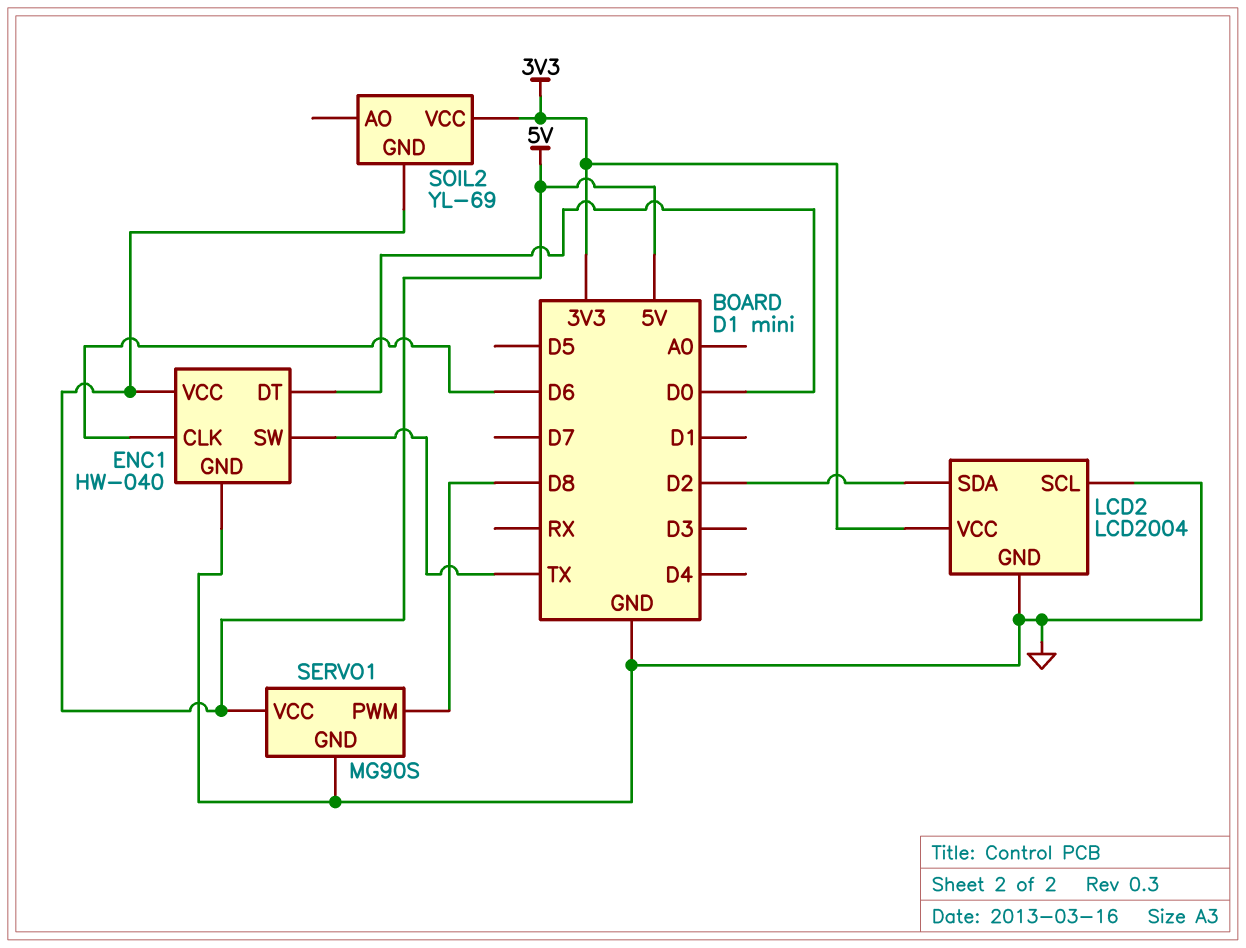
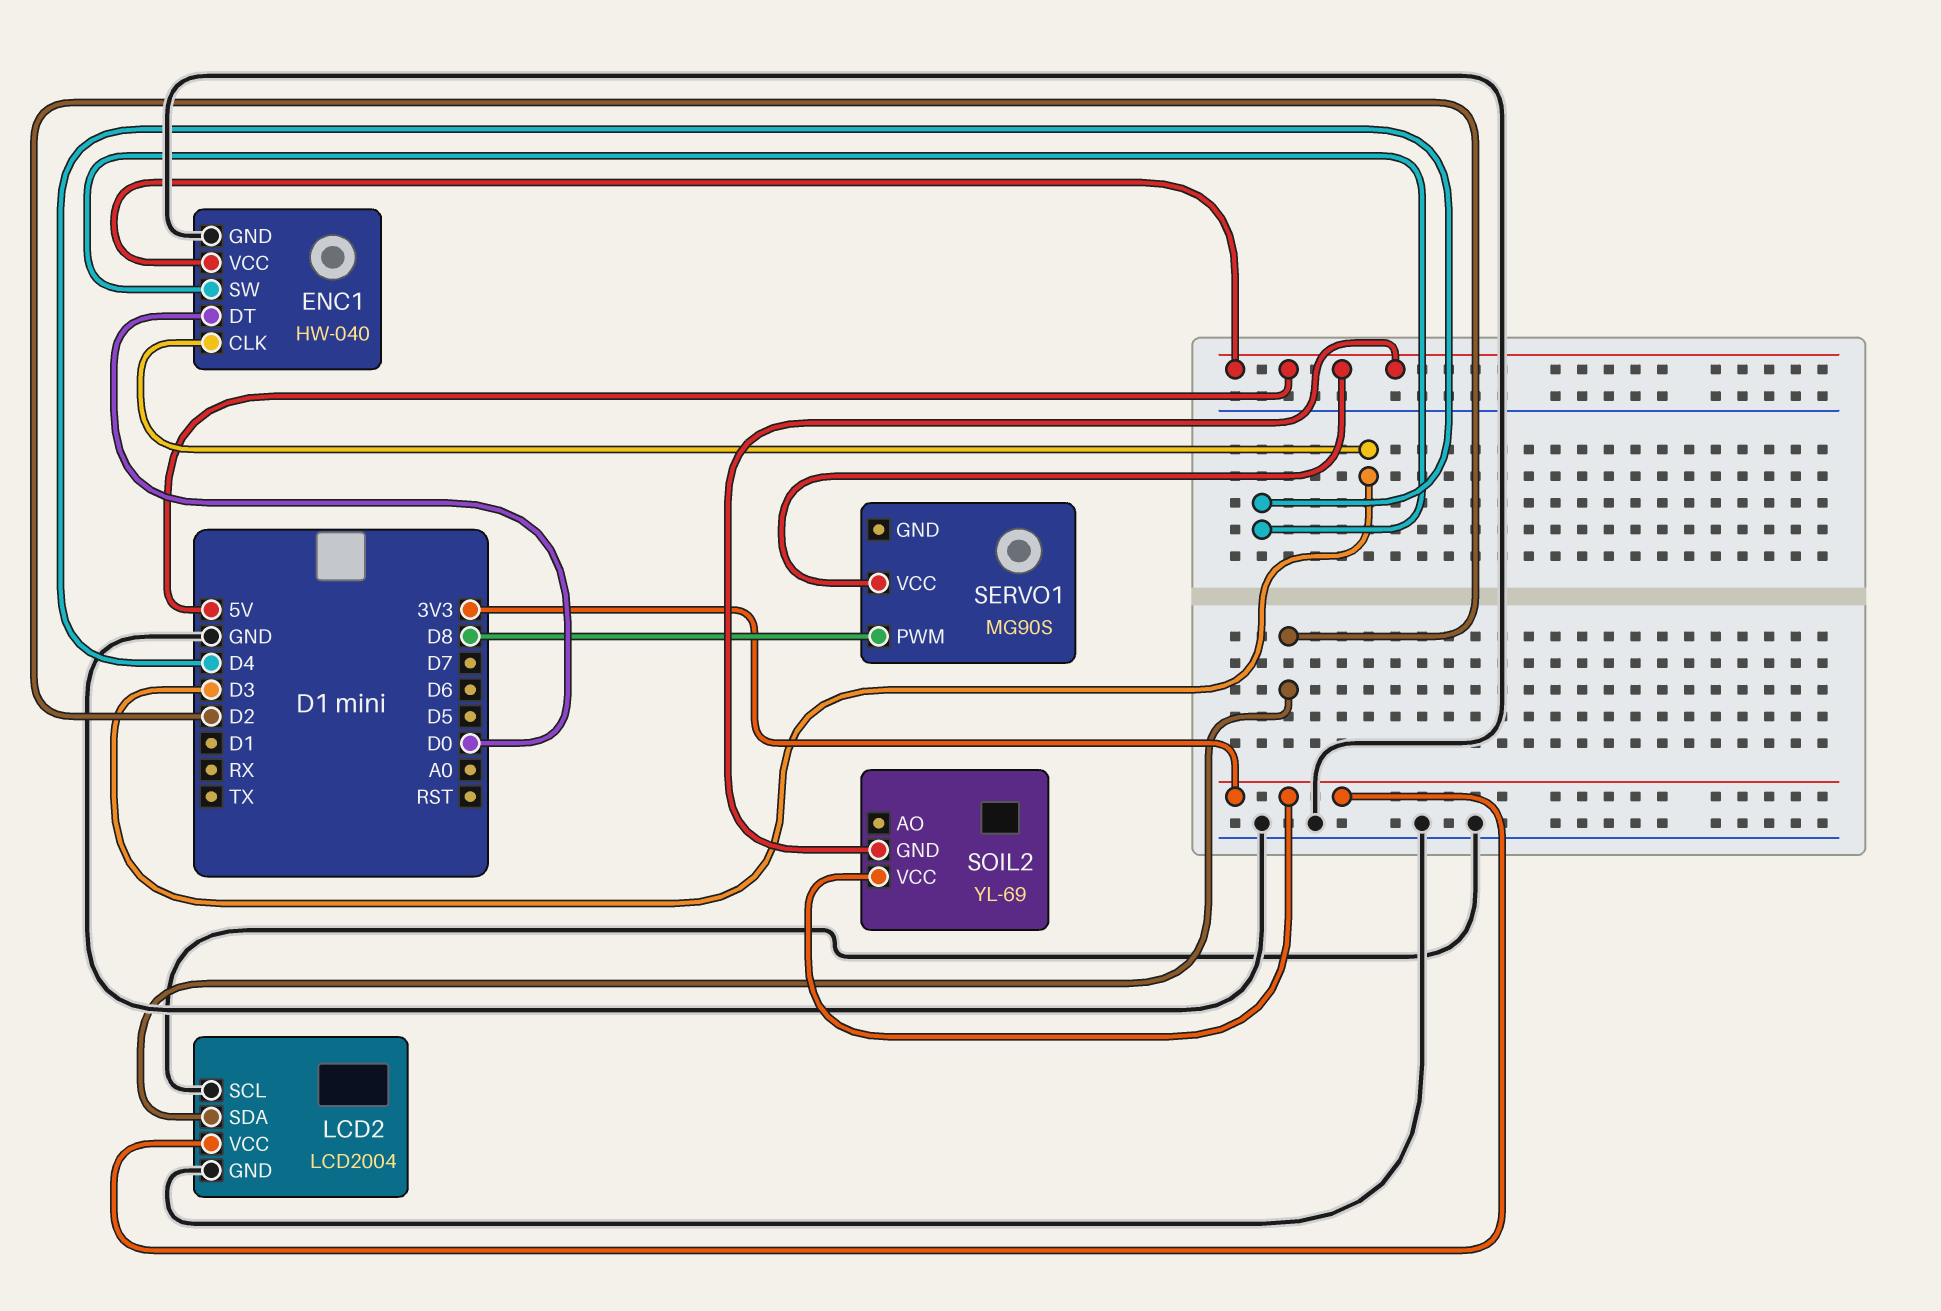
ENC1 pin CLK: D6 -> D3
ENC1 pin SW: TX -> D4
SERVO1 pin GND: GND -> none

